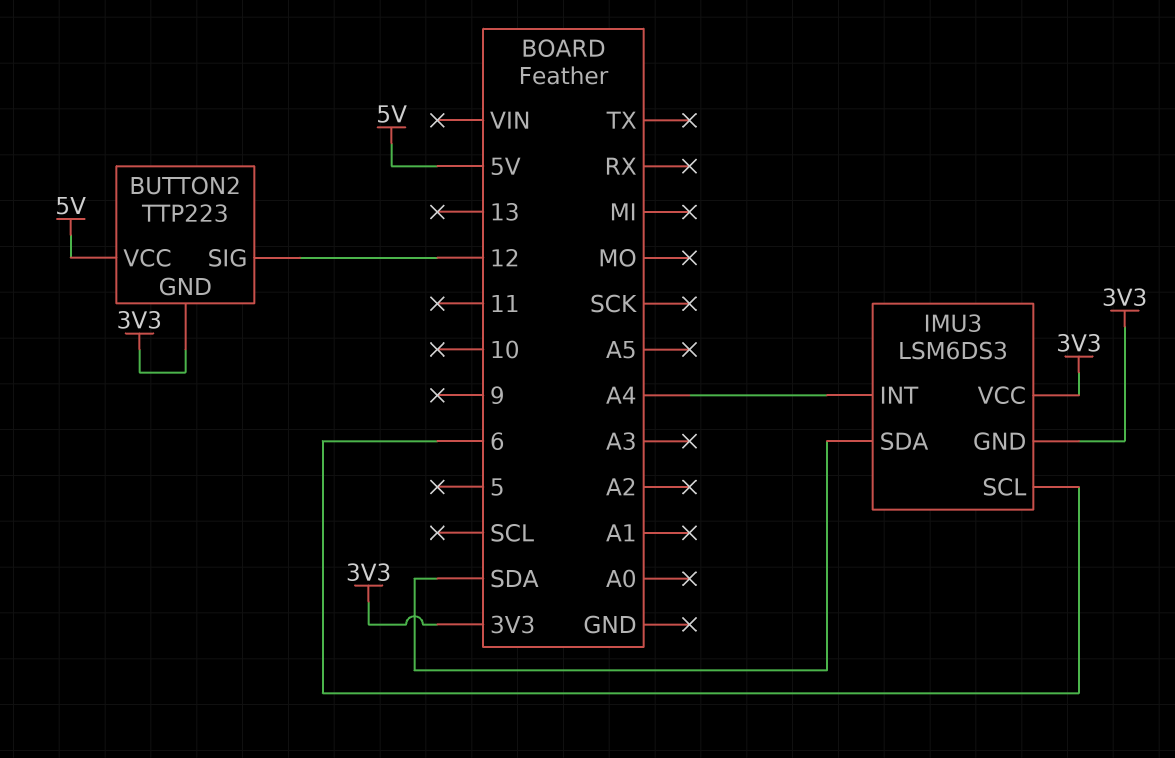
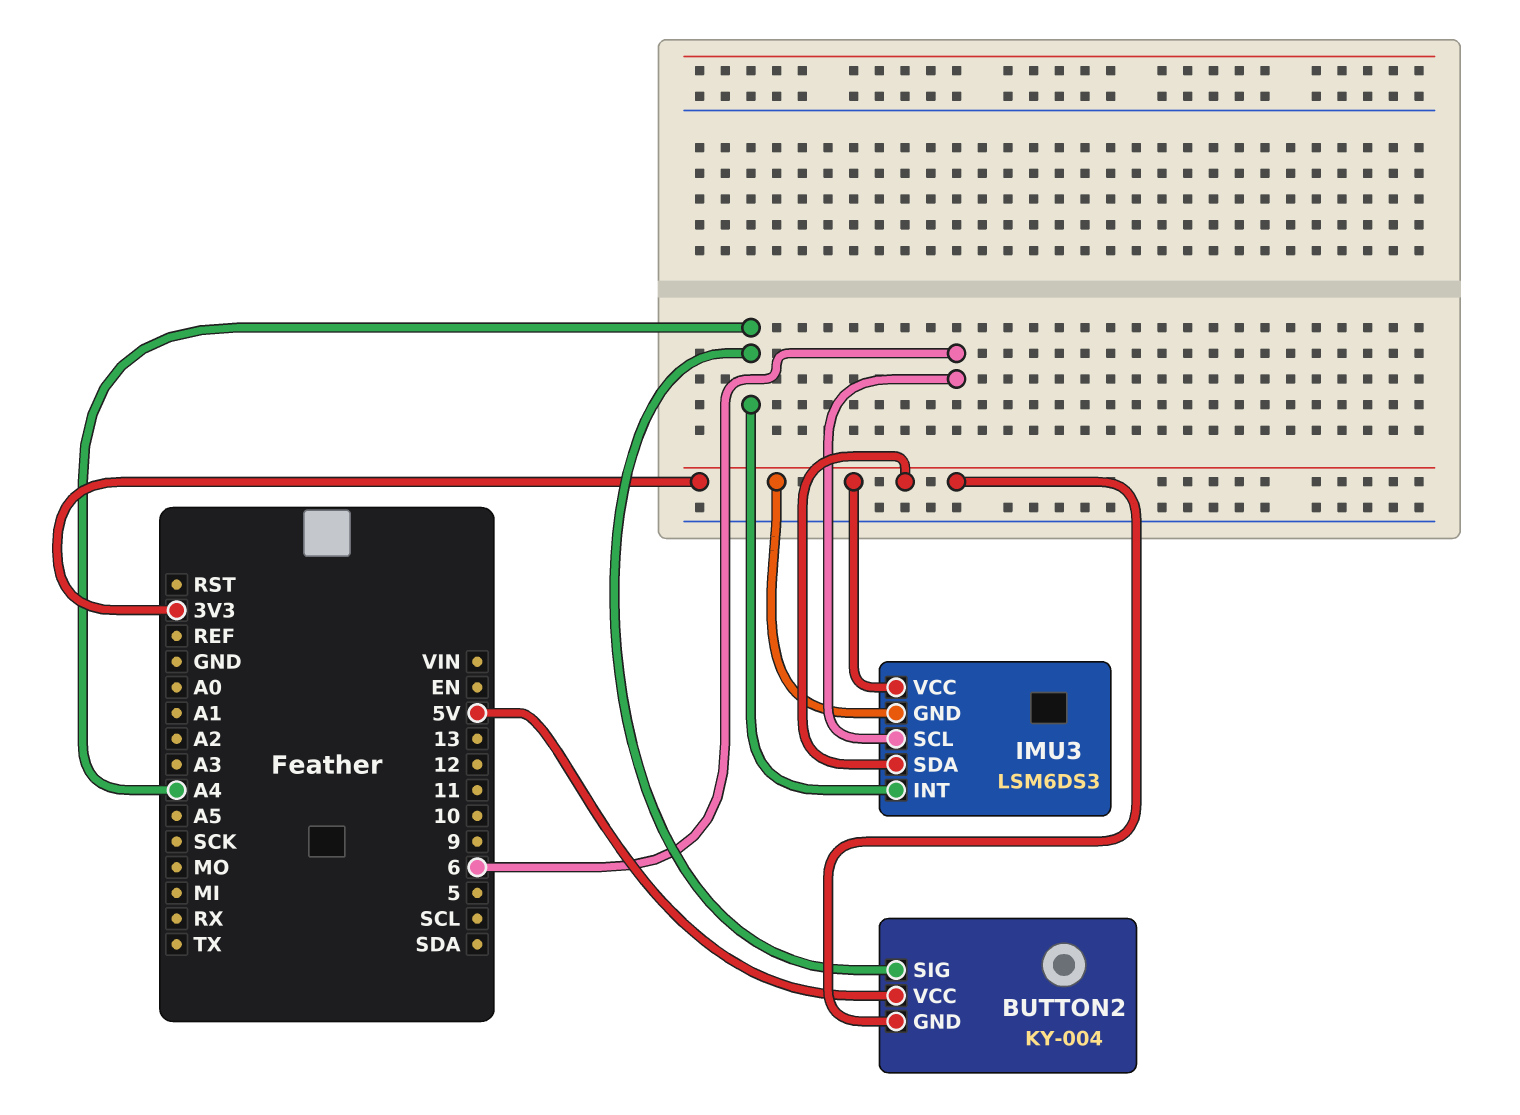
BUTTON2: TTP223 -> KY-004
BUTTON2 pin SIG: 12 -> A4
IMU3 pin SDA: SDA -> 3V3

